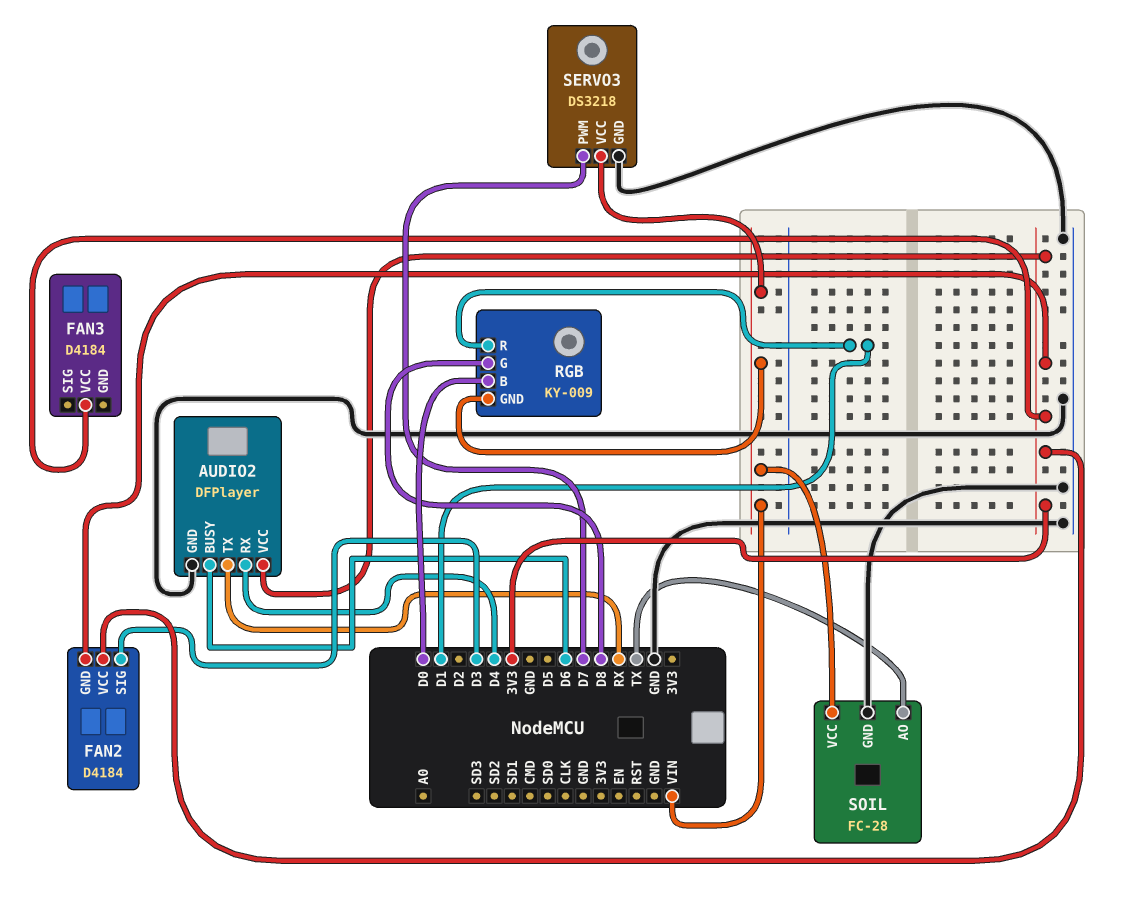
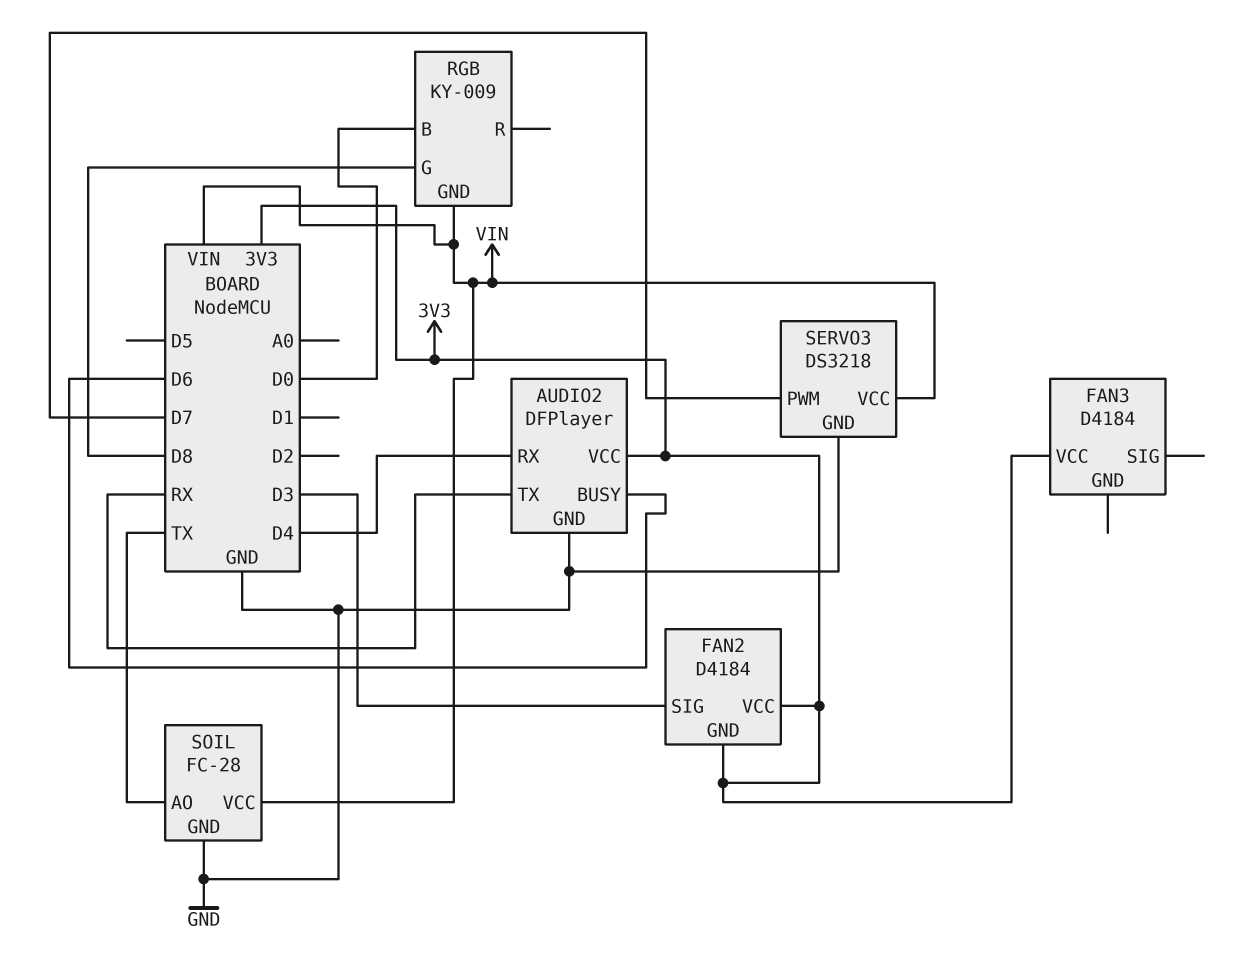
RGB pin R: D1 -> none

